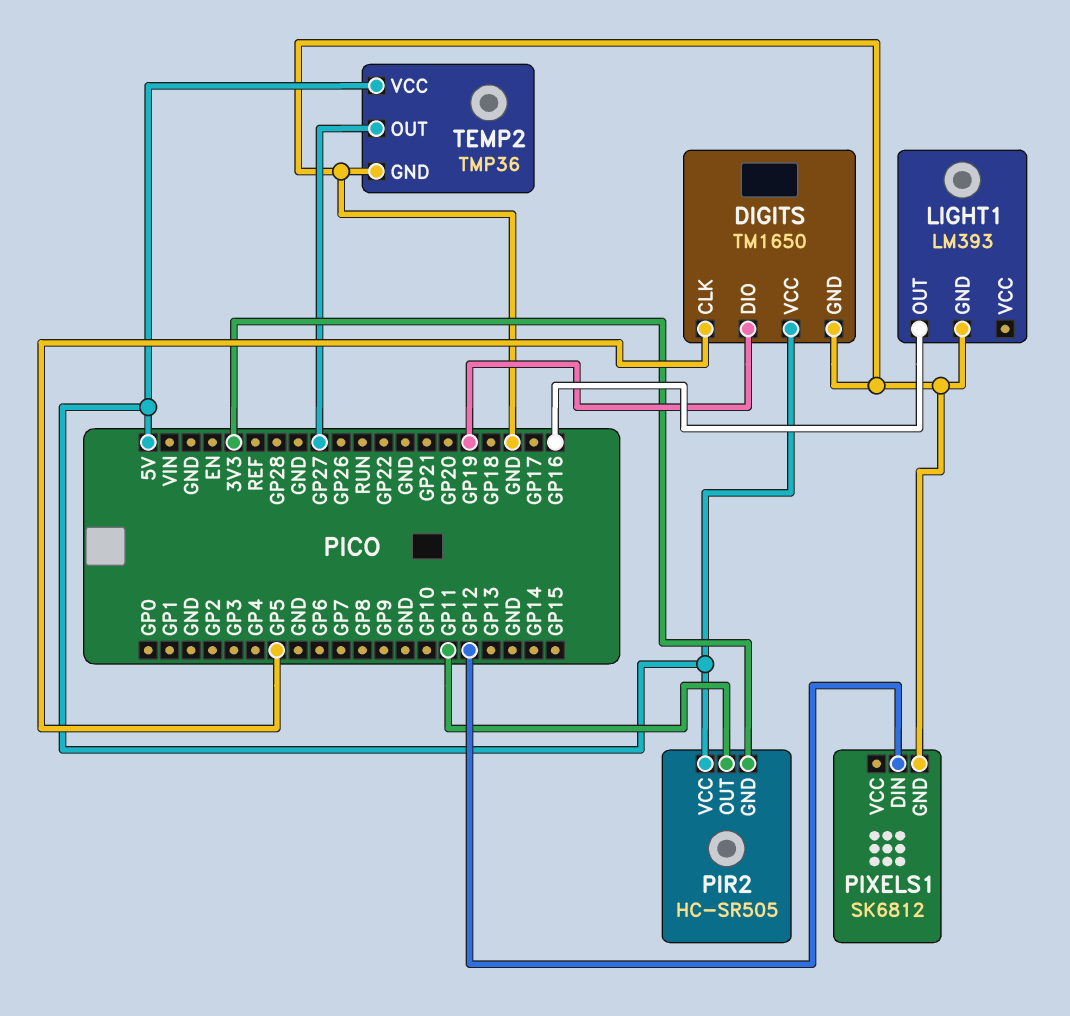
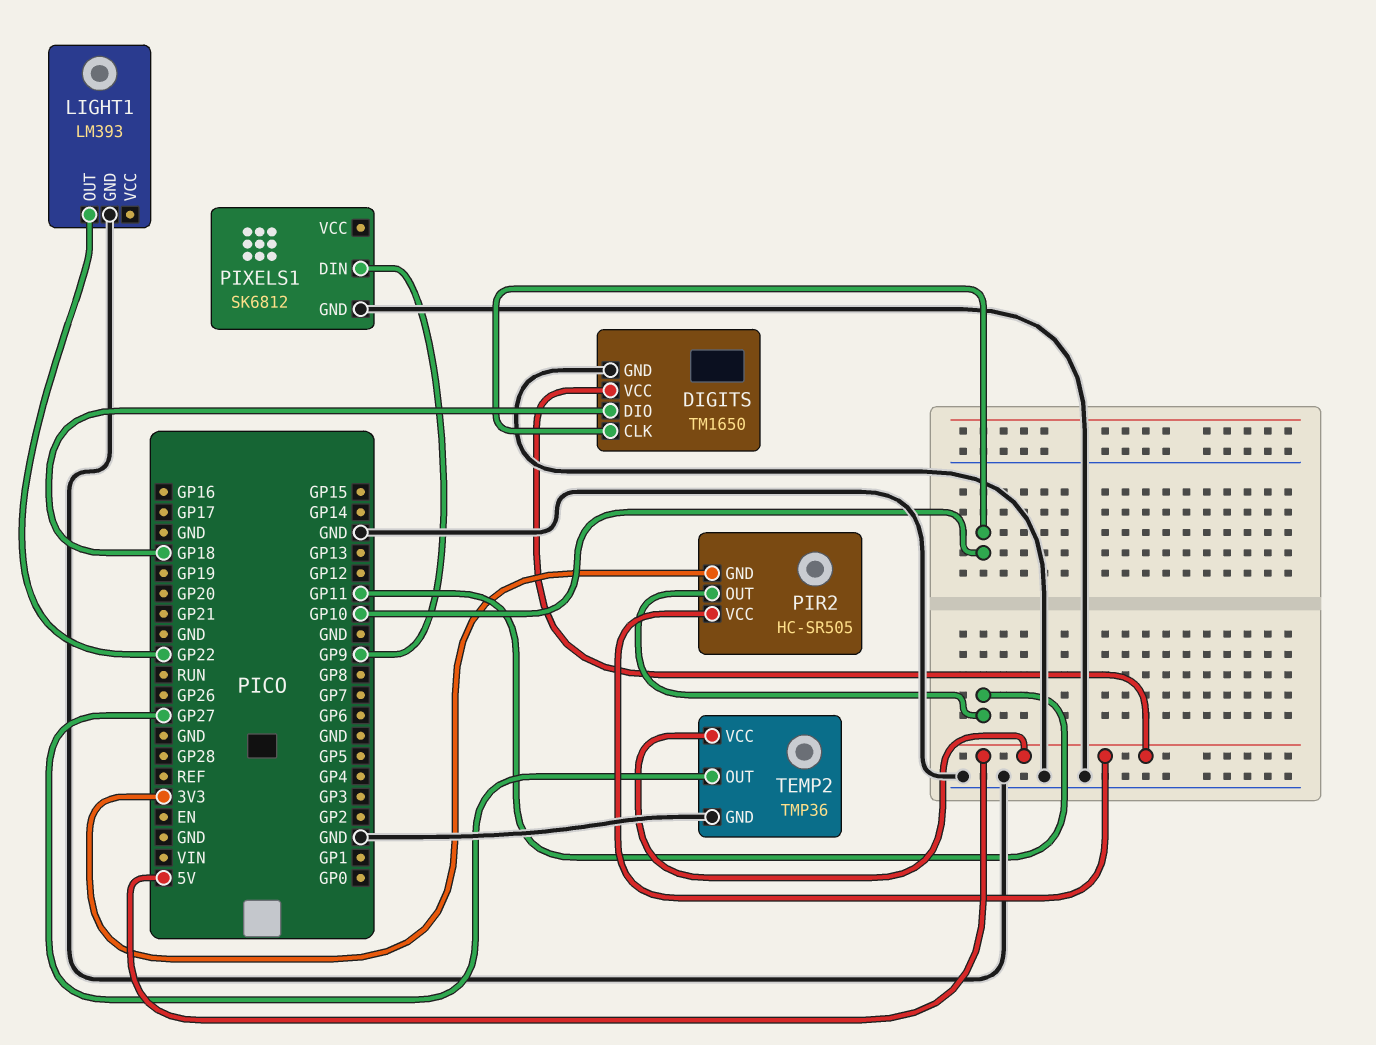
DIGITS pin CLK: GP5 -> GP10
DIGITS pin DIO: GP19 -> GP18
LIGHT1 pin OUT: GP16 -> GP22
PIXELS1 pin DIN: GP12 -> GP9

